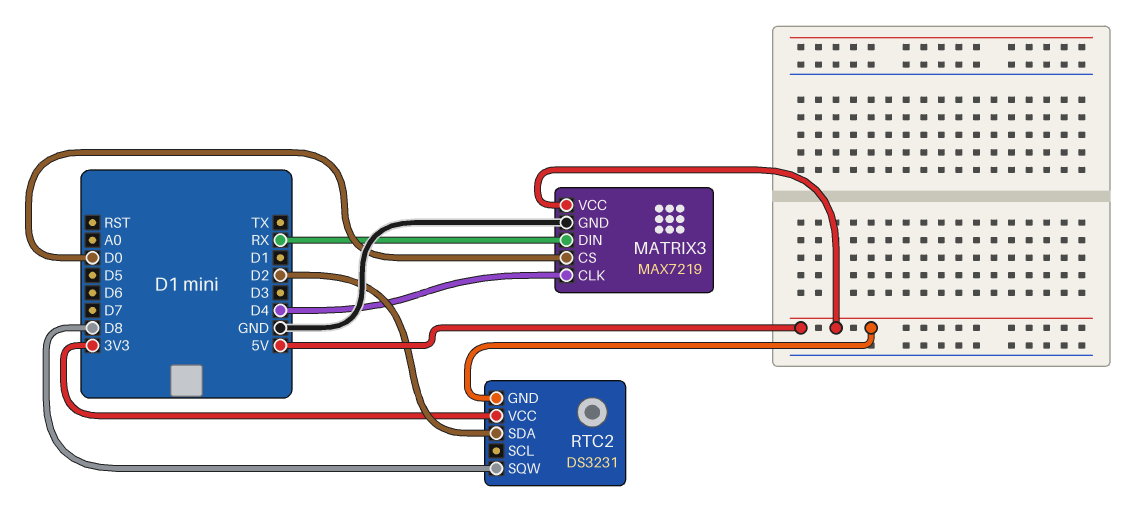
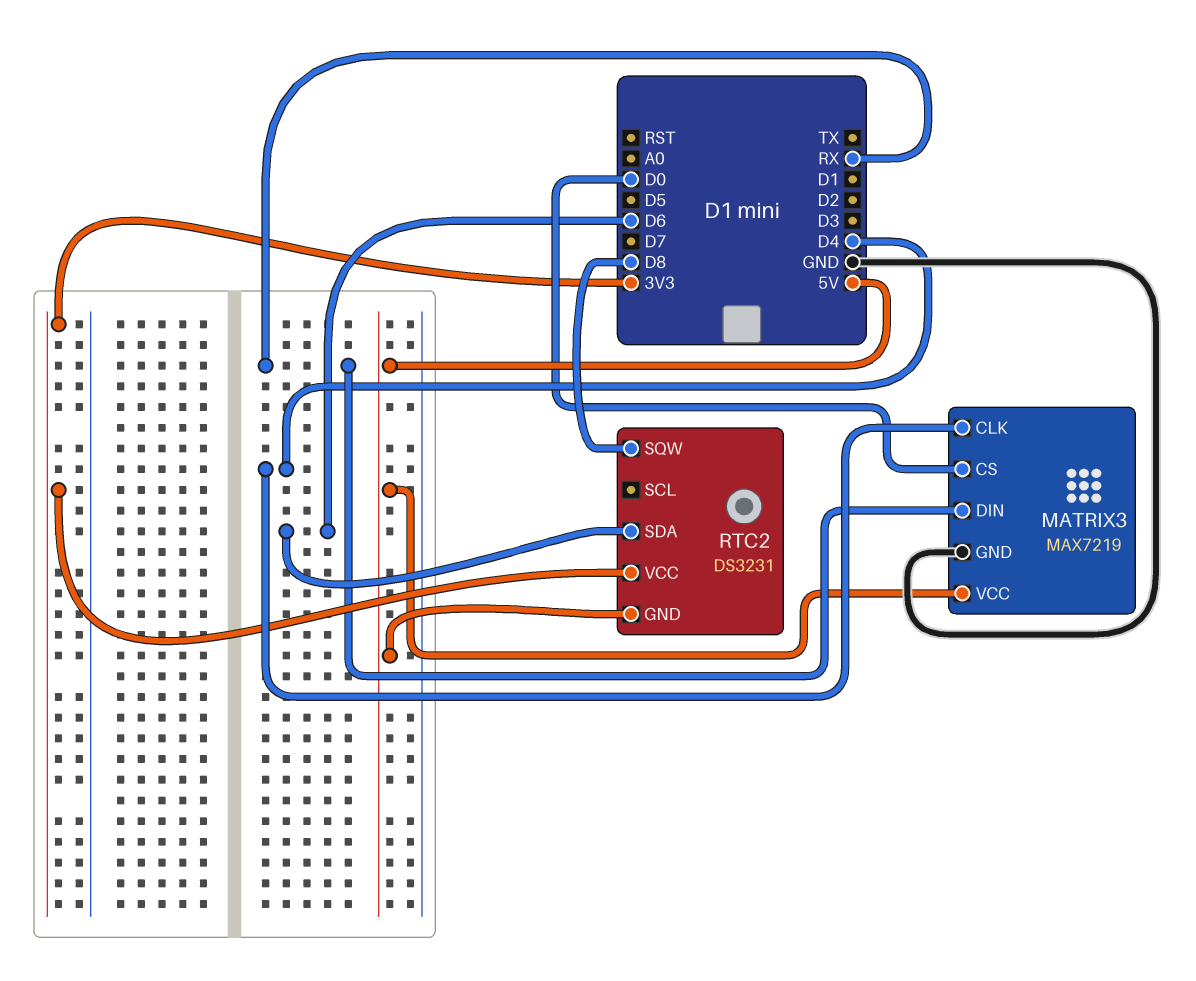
RTC2 pin SDA: D2 -> D6

